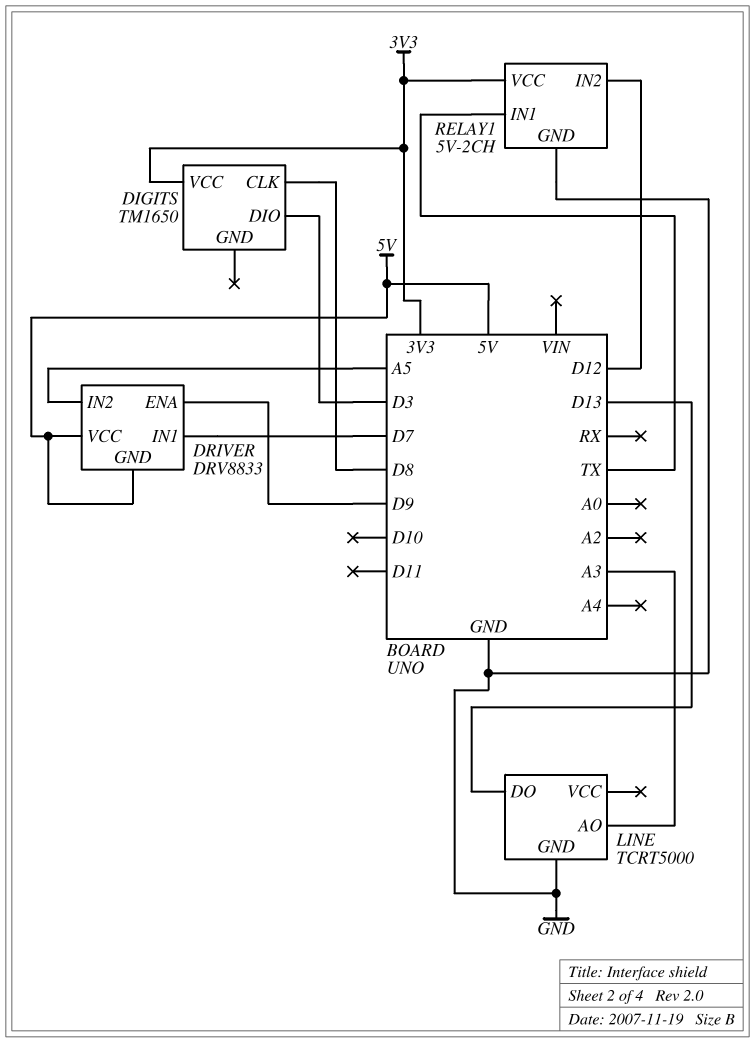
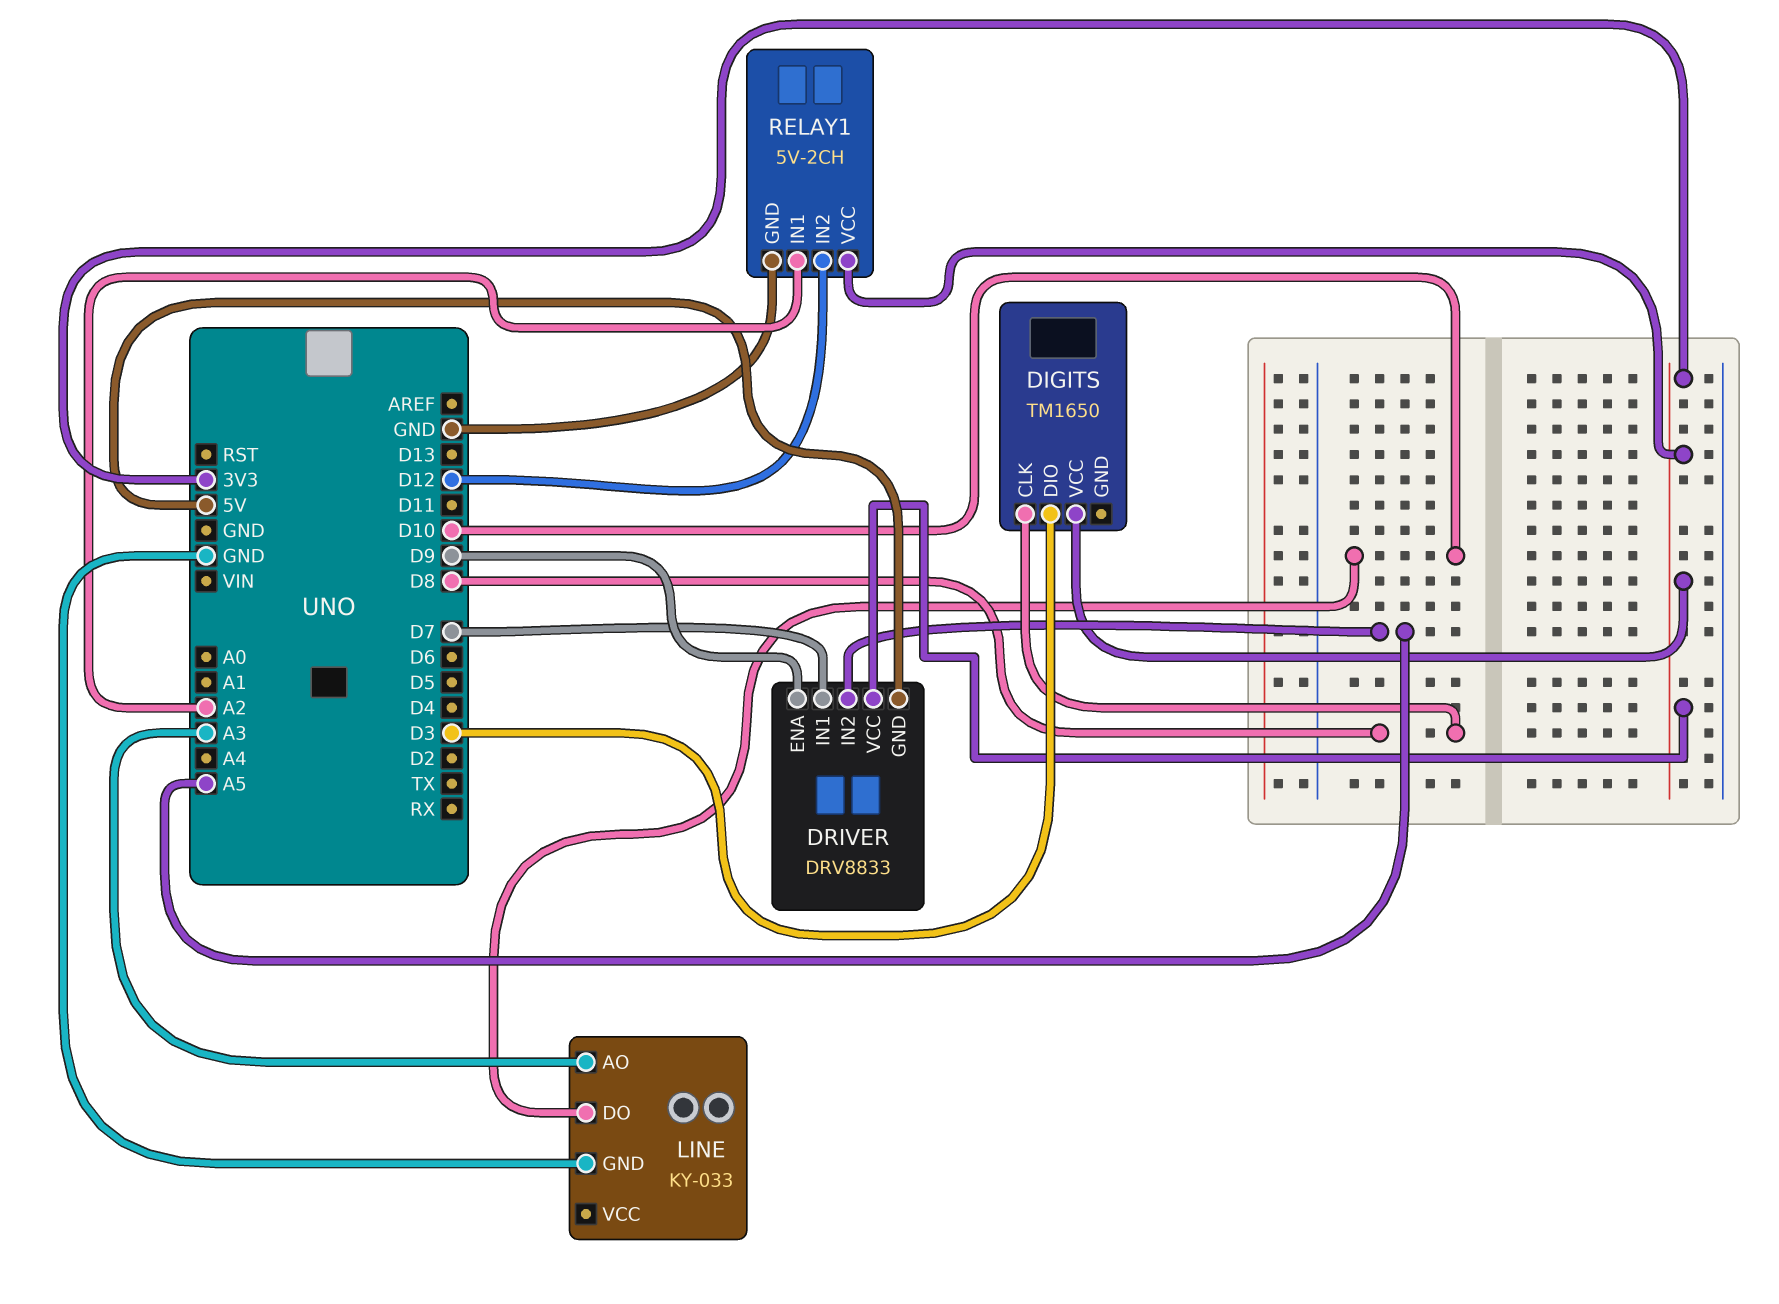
DRIVER pin VCC: 5V -> 3V3
LINE: TCRT5000 -> KY-033
LINE pin DO: D13 -> D10
RELAY1 pin IN1: TX -> A2

